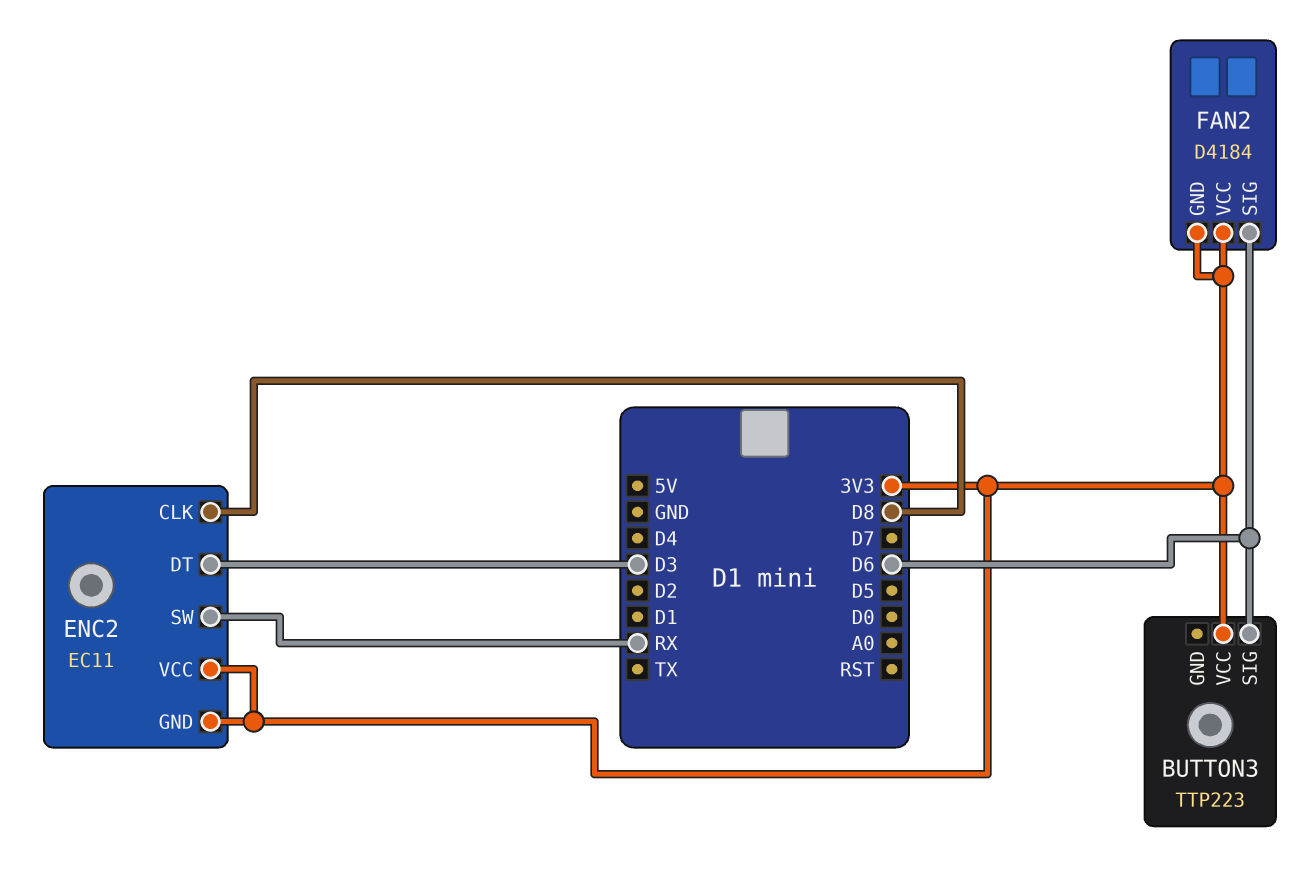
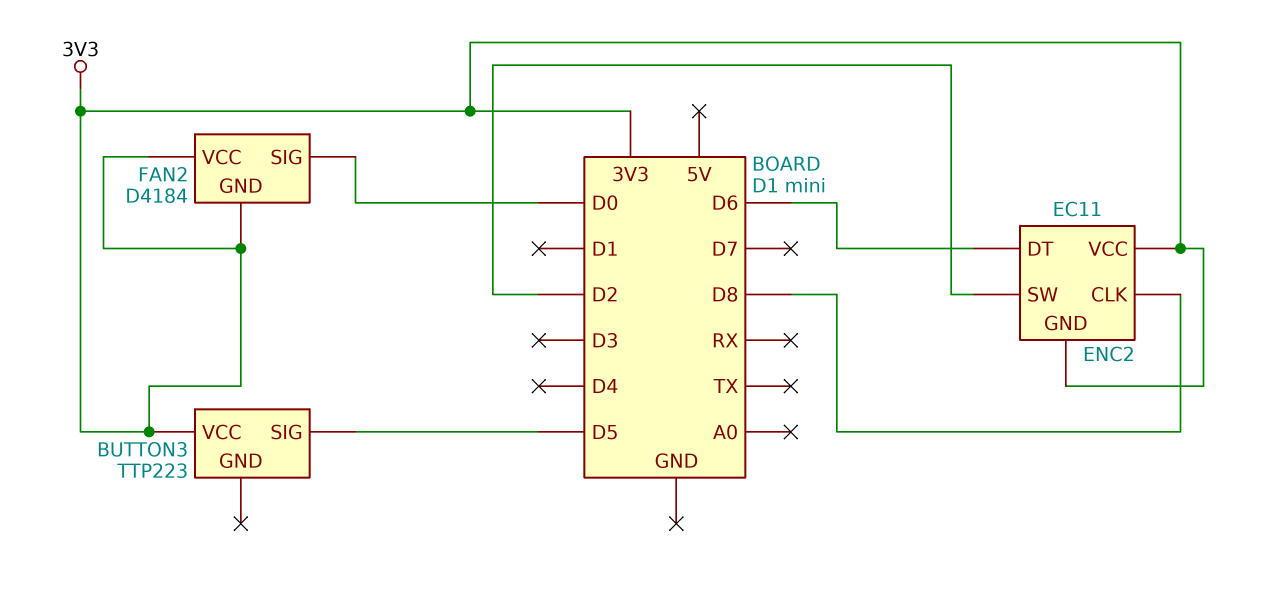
BUTTON3 pin SIG: D6 -> D5
ENC2 pin DT: D3 -> D6
ENC2 pin SW: RX -> D2
FAN2 pin SIG: D6 -> D0

